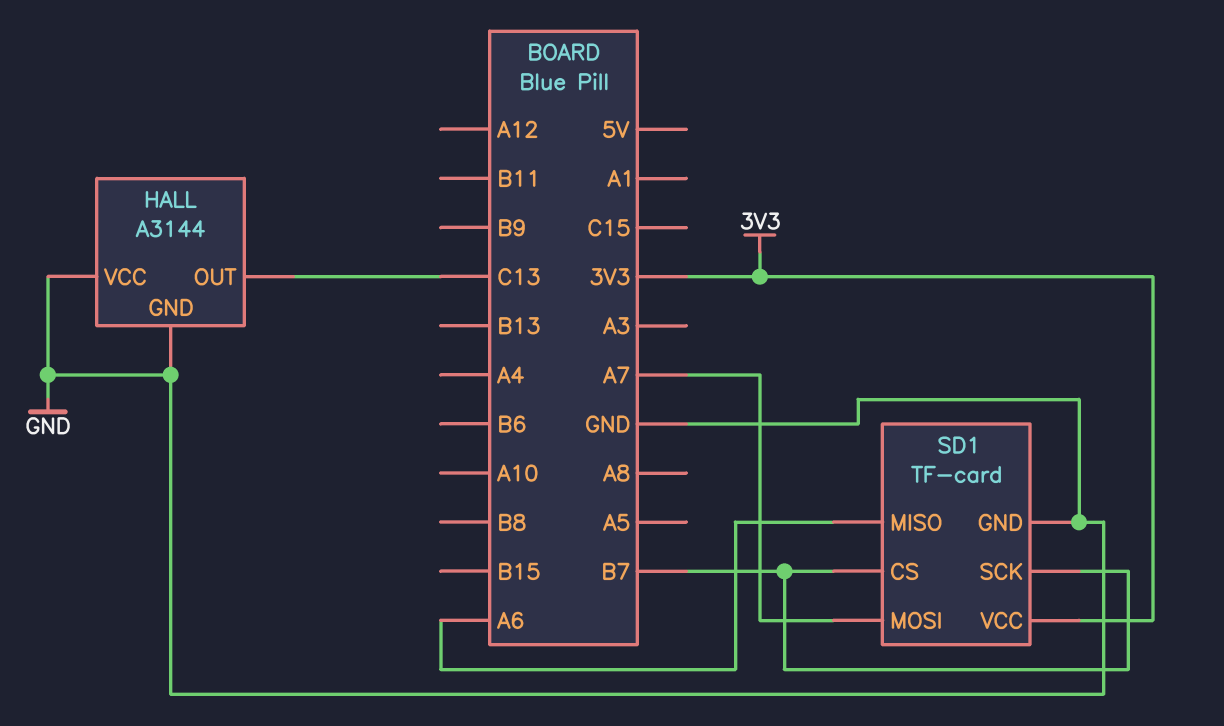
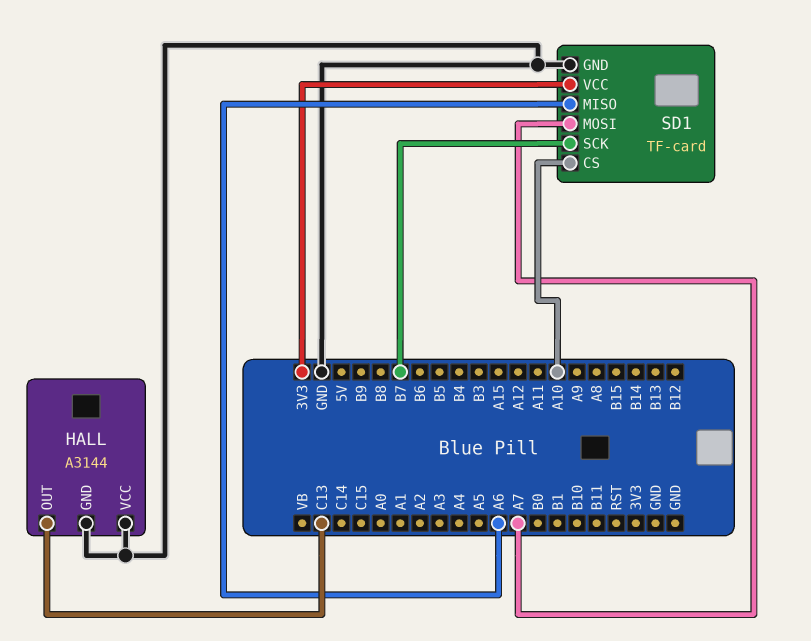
SD1 pin CS: B7 -> A10

